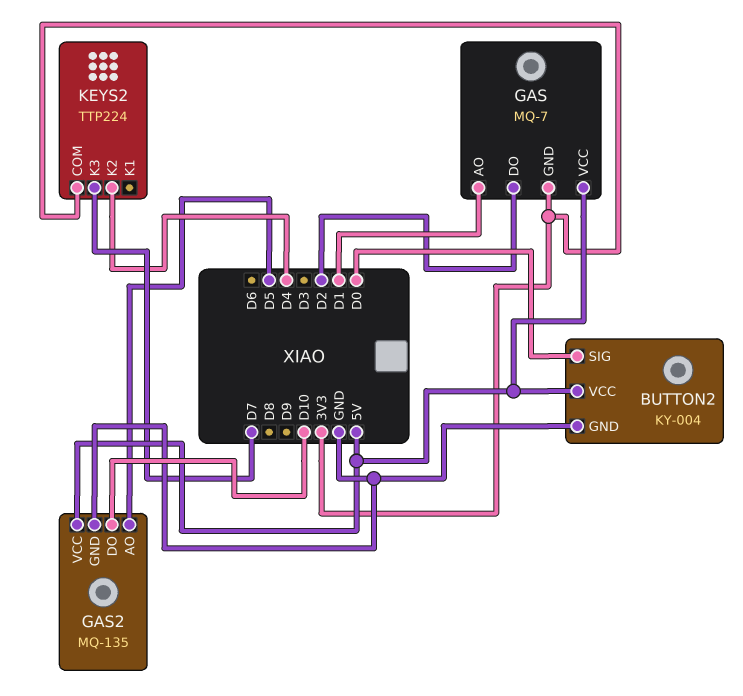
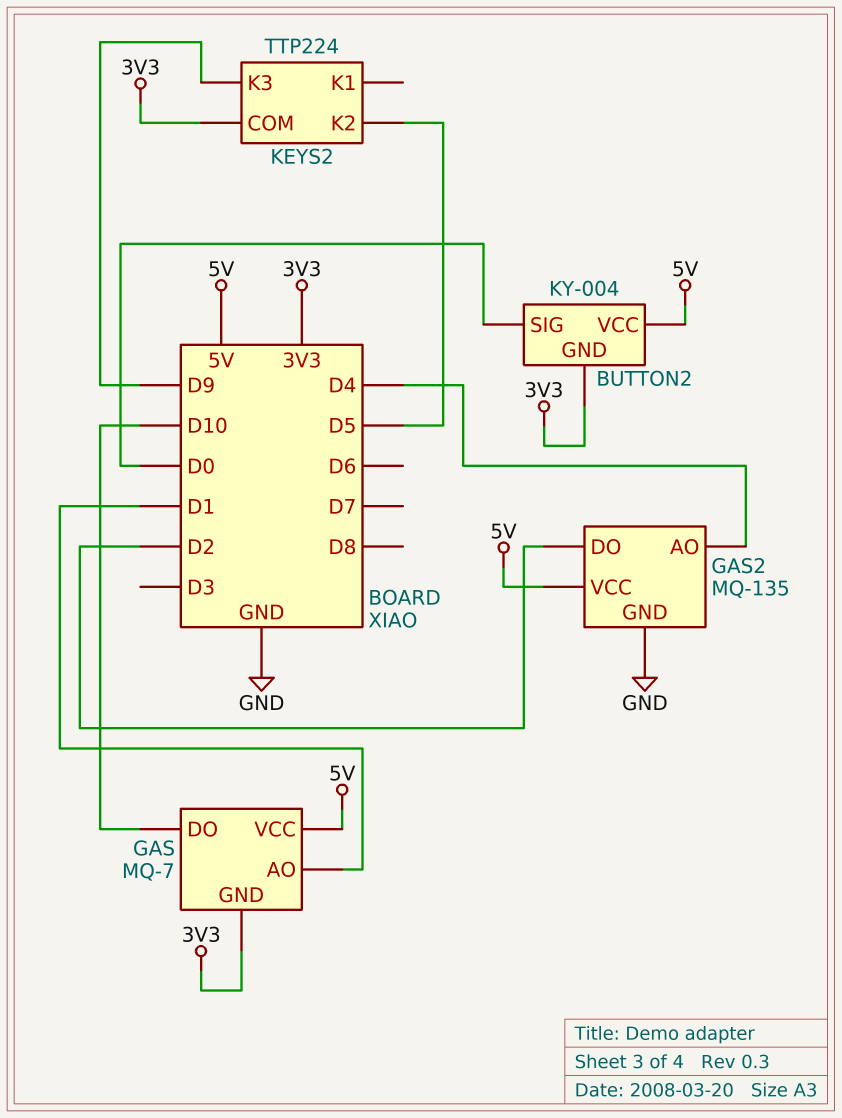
BUTTON2 pin GND: GND -> 3V3
GAS pin DO: D2 -> D10
GAS2 pin AO: D5 -> D4
GAS2 pin DO: D10 -> D2
KEYS2 pin K2: D4 -> D5
KEYS2 pin K3: D7 -> D9

